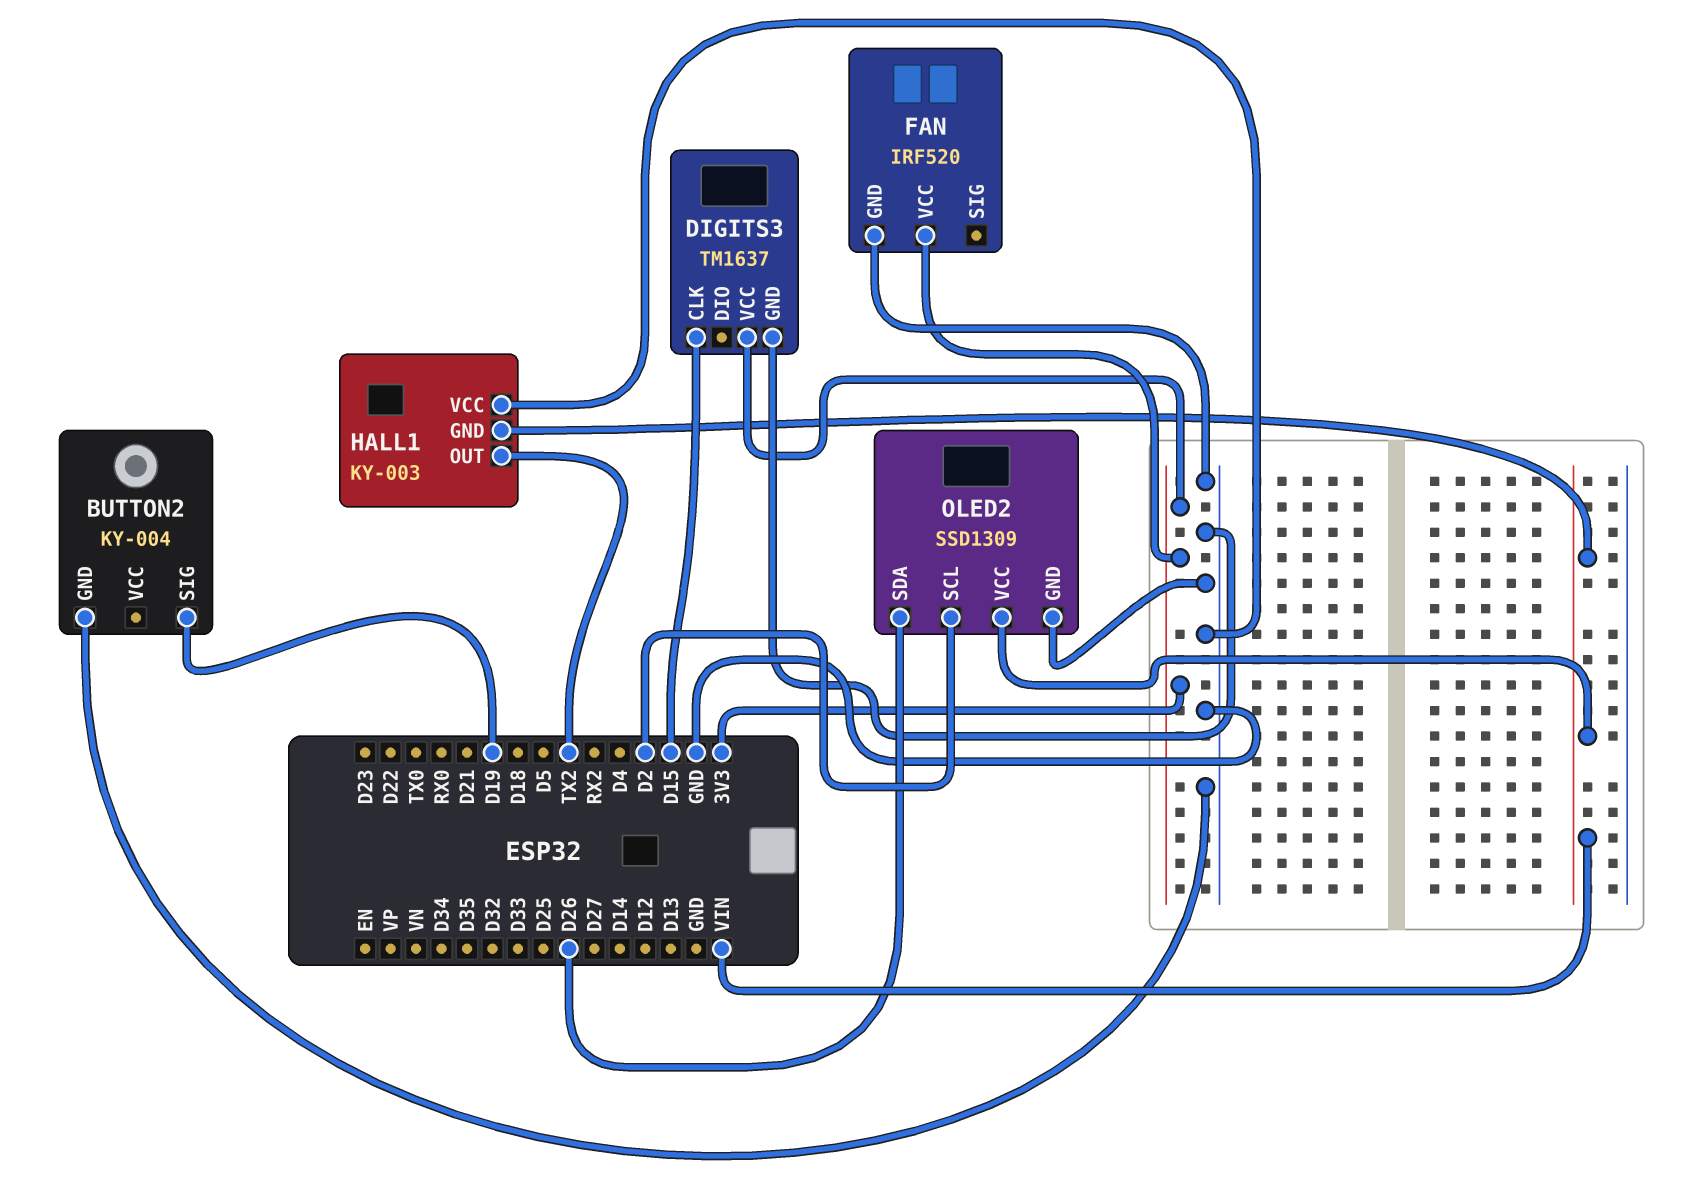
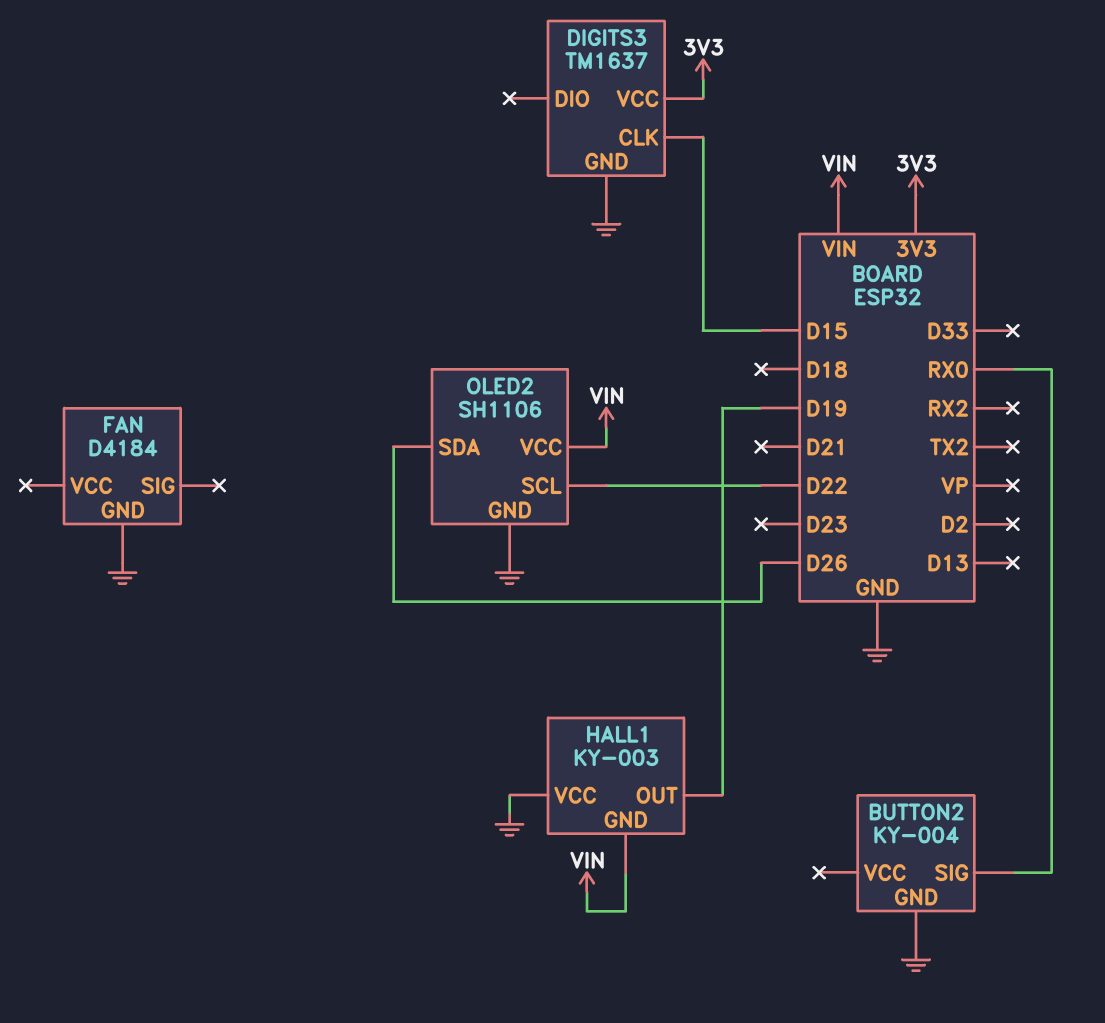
BUTTON2 pin SIG: D19 -> RX0
FAN: IRF520 -> D4184
FAN pin VCC: 3V3 -> none
HALL1 pin OUT: TX2 -> D19
OLED2: SSD1309 -> SH1106
OLED2 pin SCL: D2 -> D22

